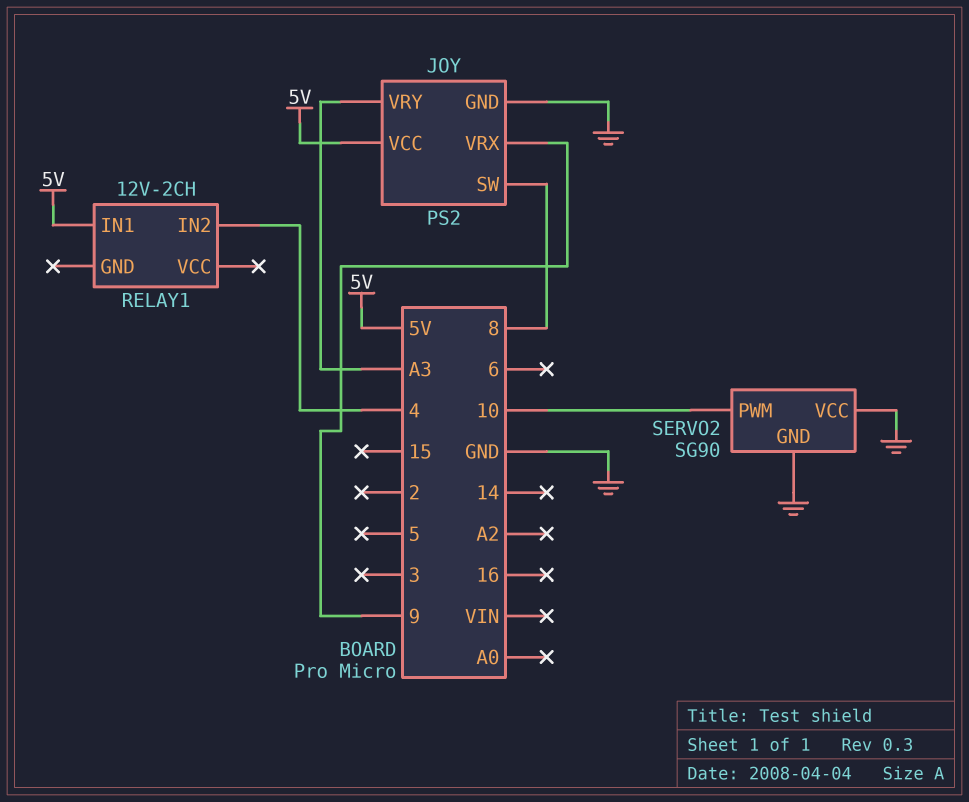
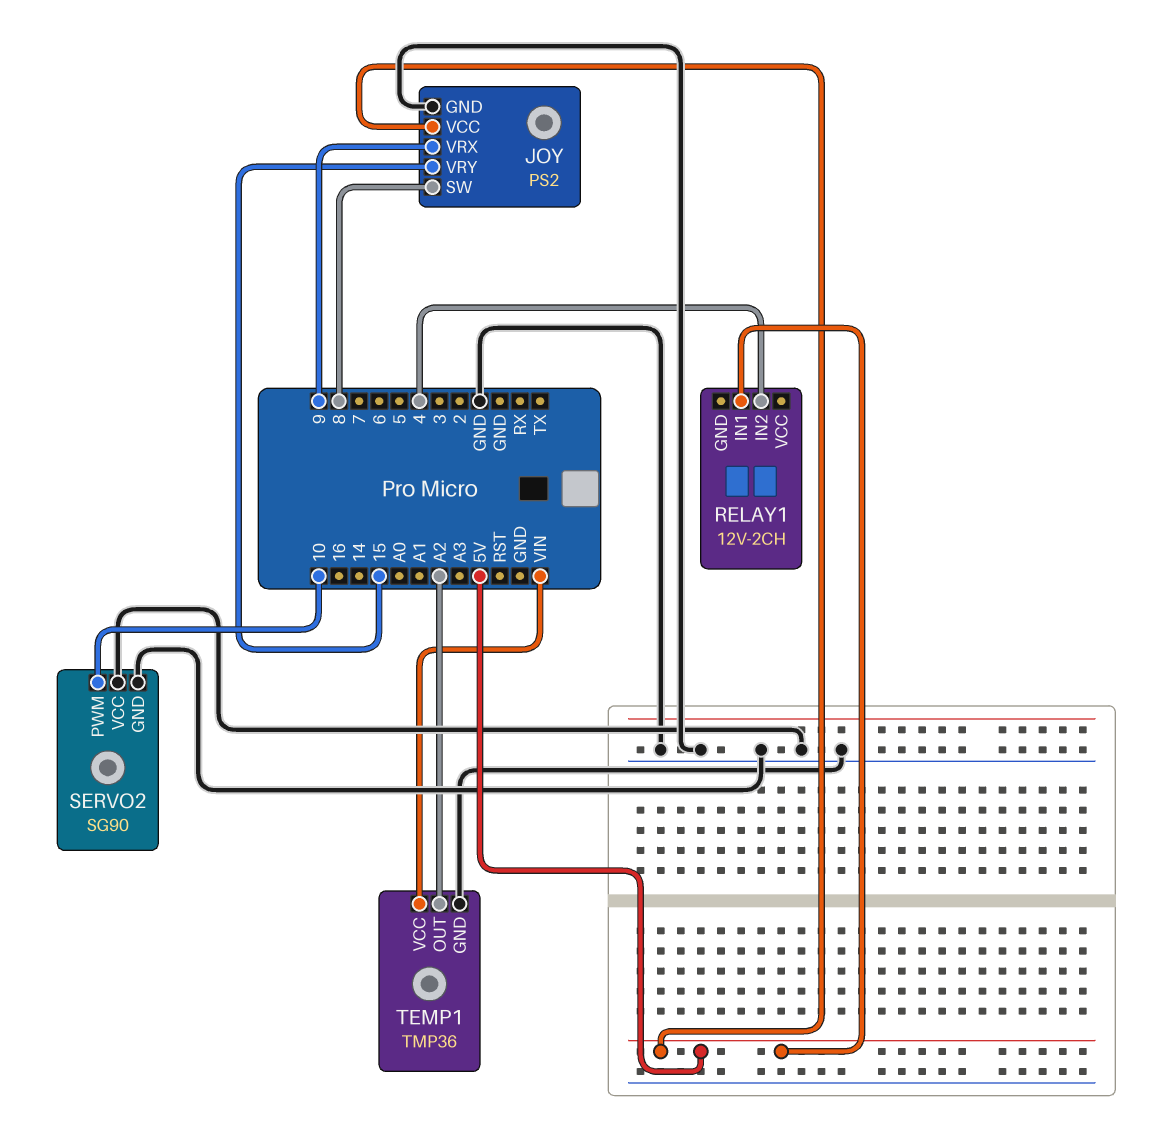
JOY pin VRY: A3 -> 15
TEMP1: none -> TMP36
TEMP1 pin GND: none -> GND
TEMP1 pin OUT: none -> A2
TEMP1 pin VCC: none -> VIN

